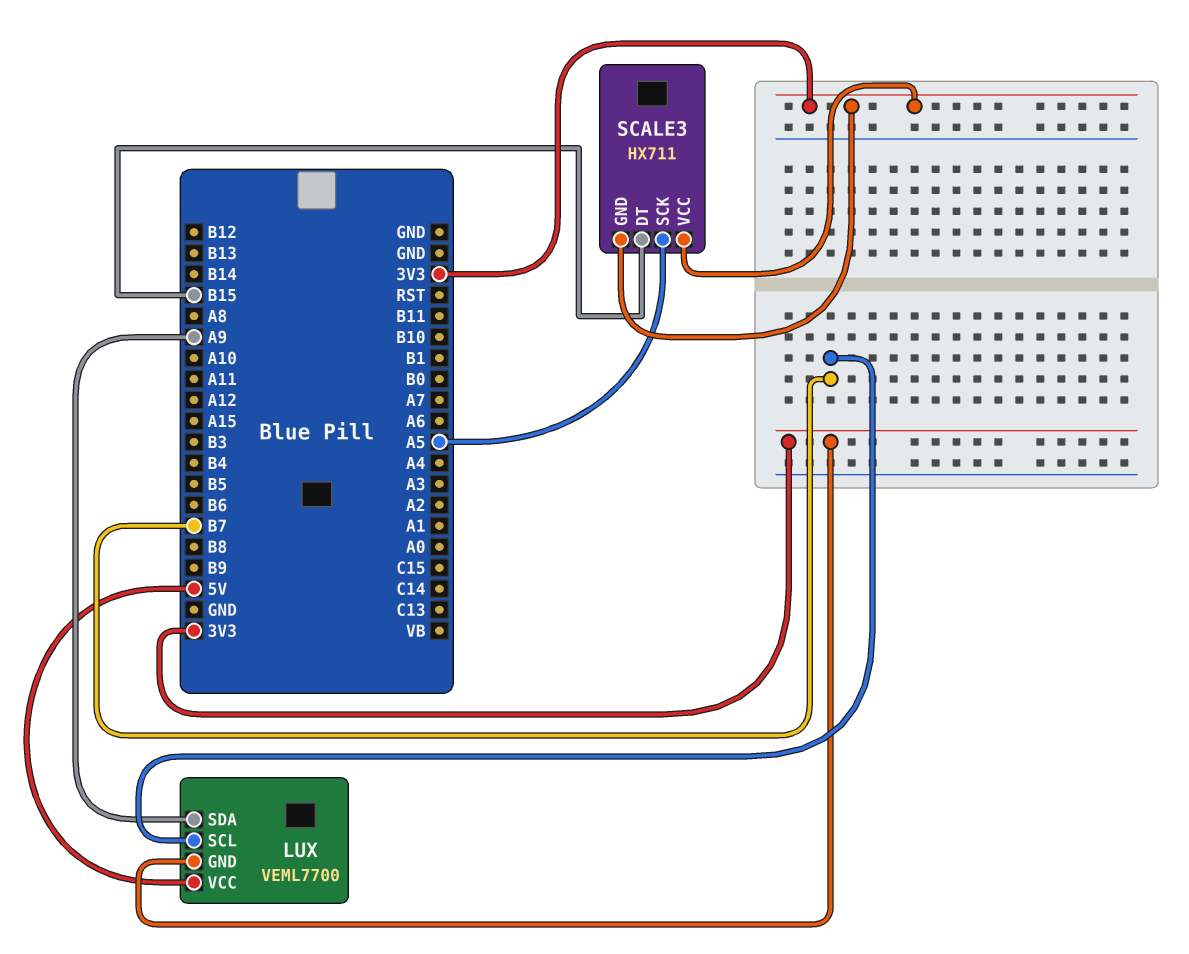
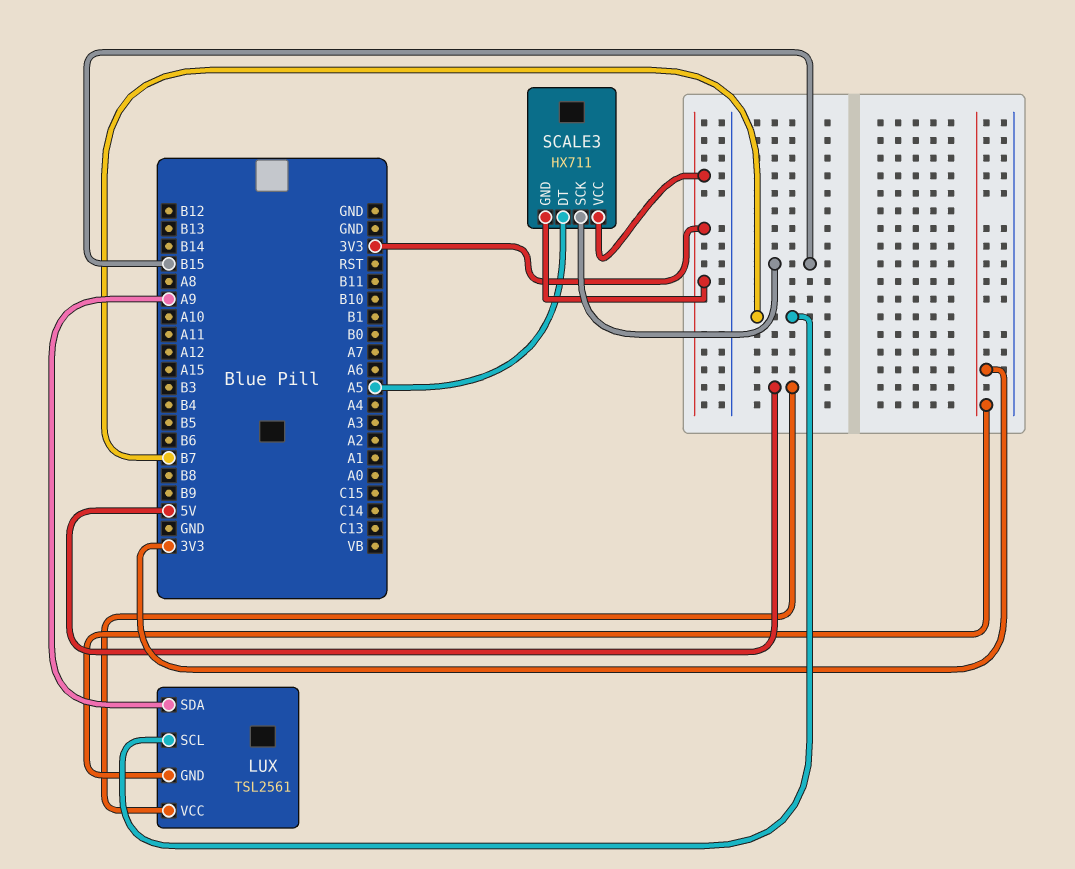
LUX: VEML7700 -> TSL2561
SCALE3 pin DT: B15 -> A5
SCALE3 pin SCK: A5 -> B15

